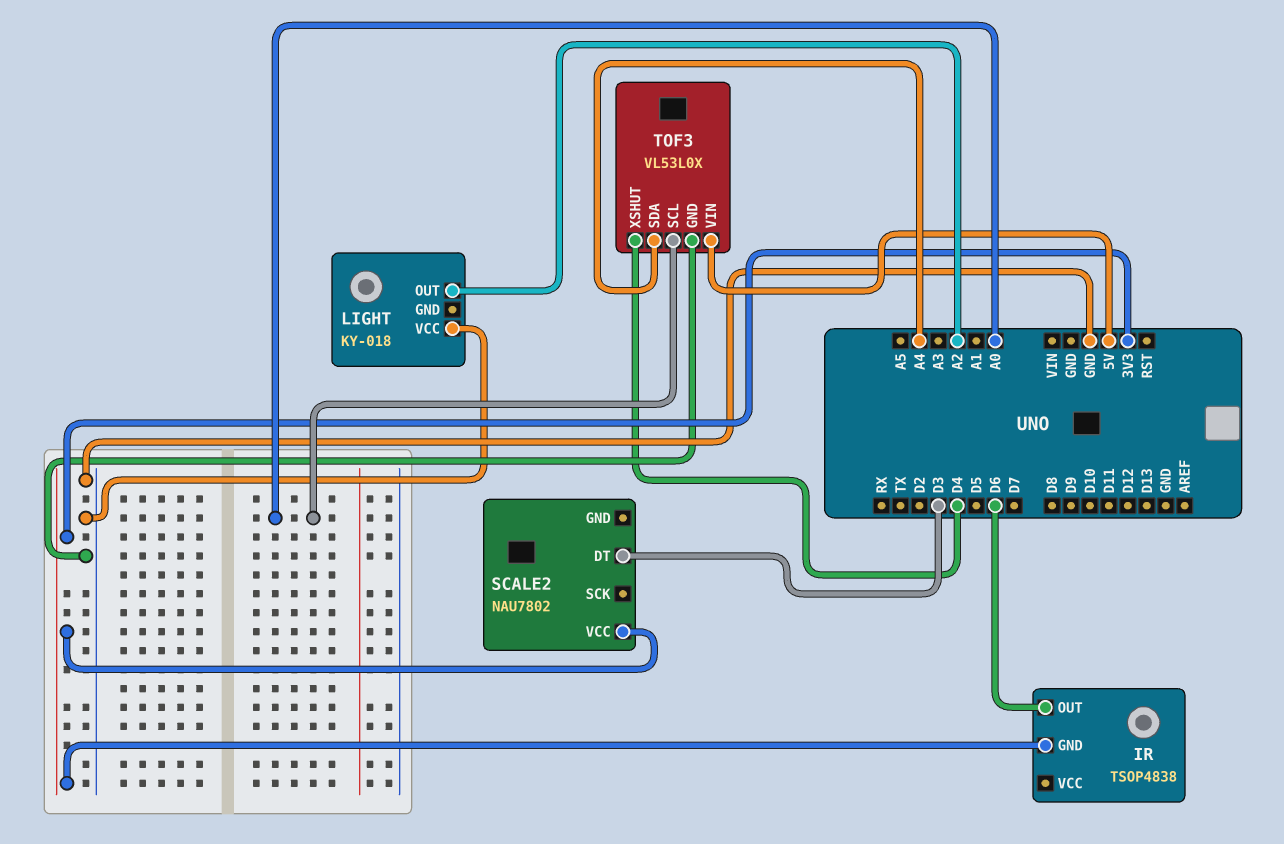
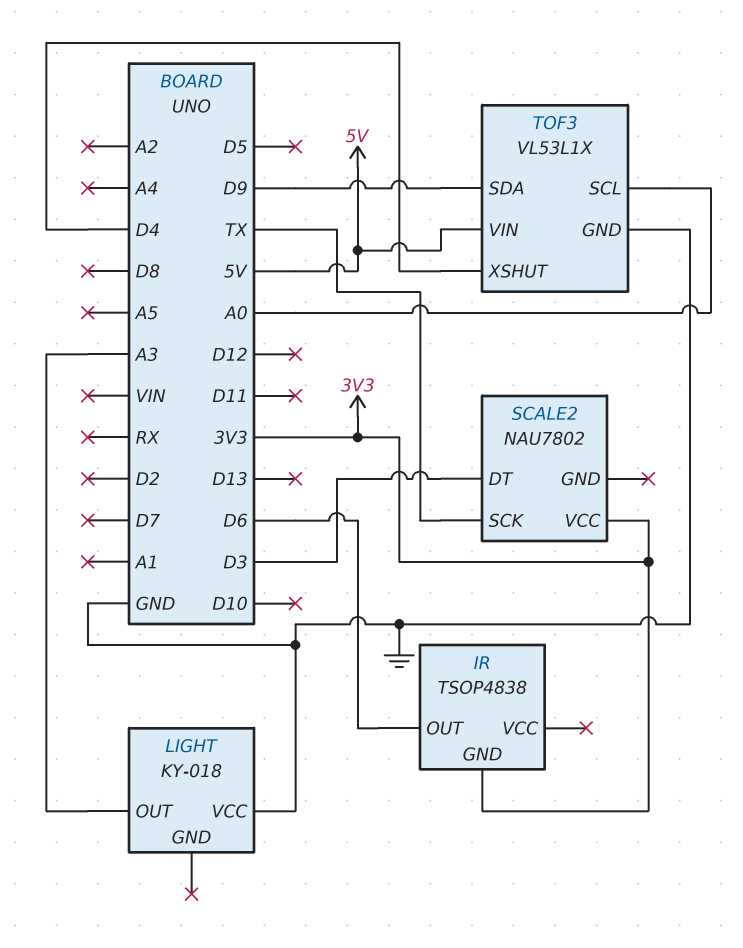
LIGHT pin OUT: A2 -> A3
SCALE2 pin SCK: none -> TX
TOF3: VL53L0X -> VL53L1X
TOF3 pin SDA: A4 -> D9

